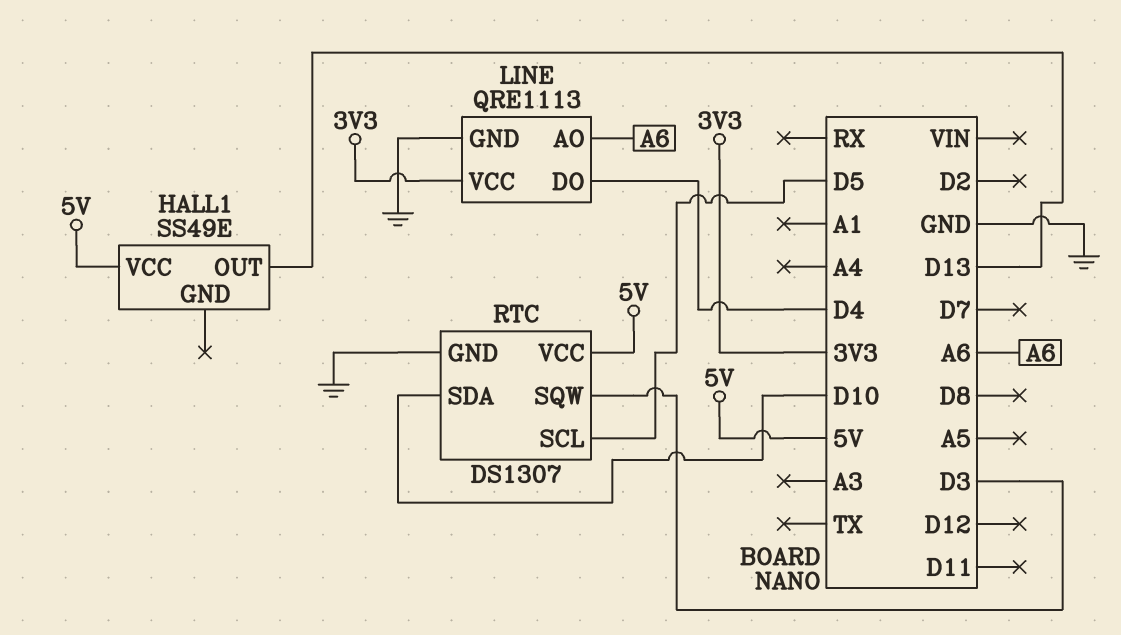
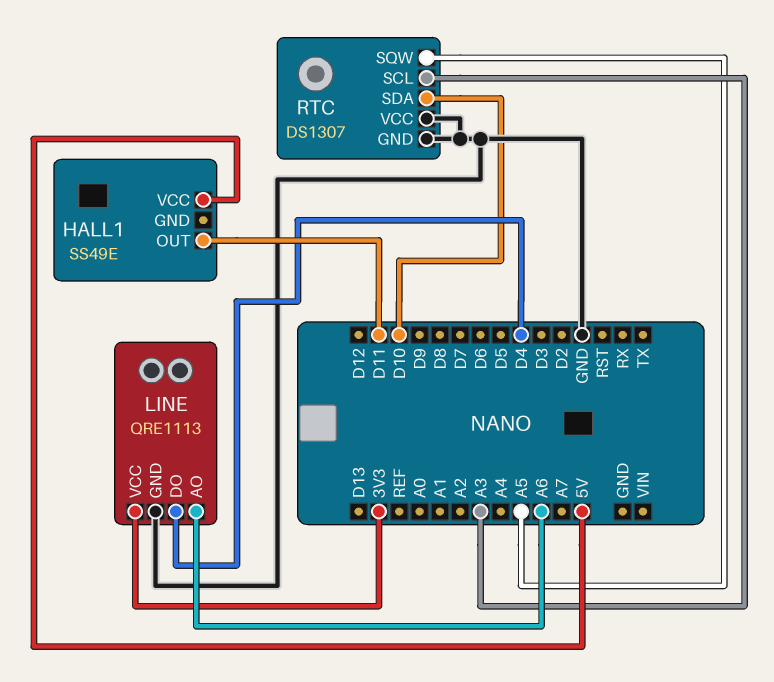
HALL1 pin OUT: D13 -> D11
RTC pin SCL: D5 -> A3
RTC pin SQW: D3 -> A5
RTC pin VCC: 5V -> GND

